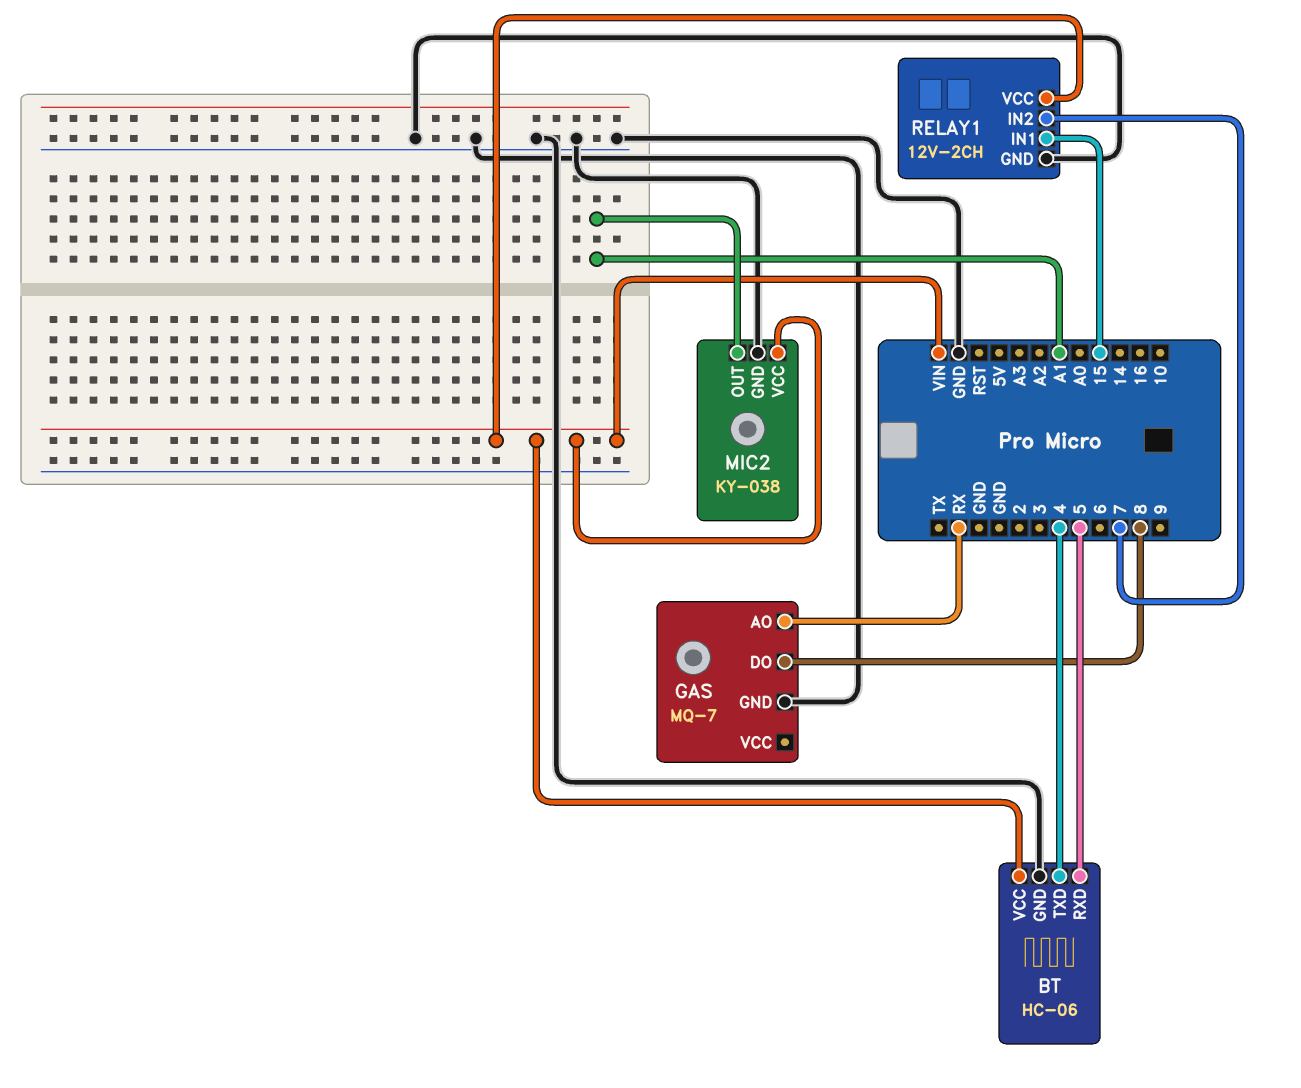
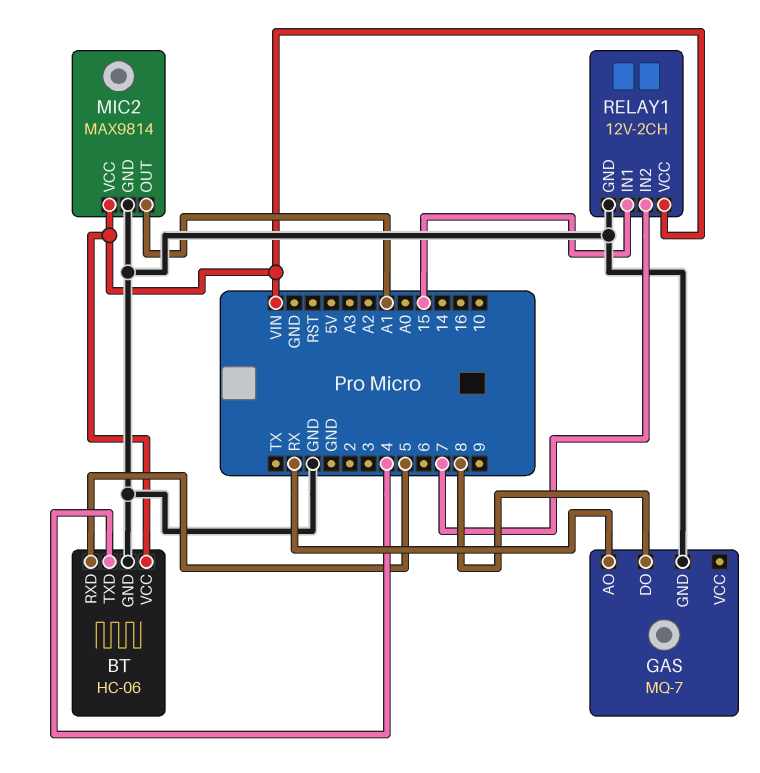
MIC2: KY-038 -> MAX9814

